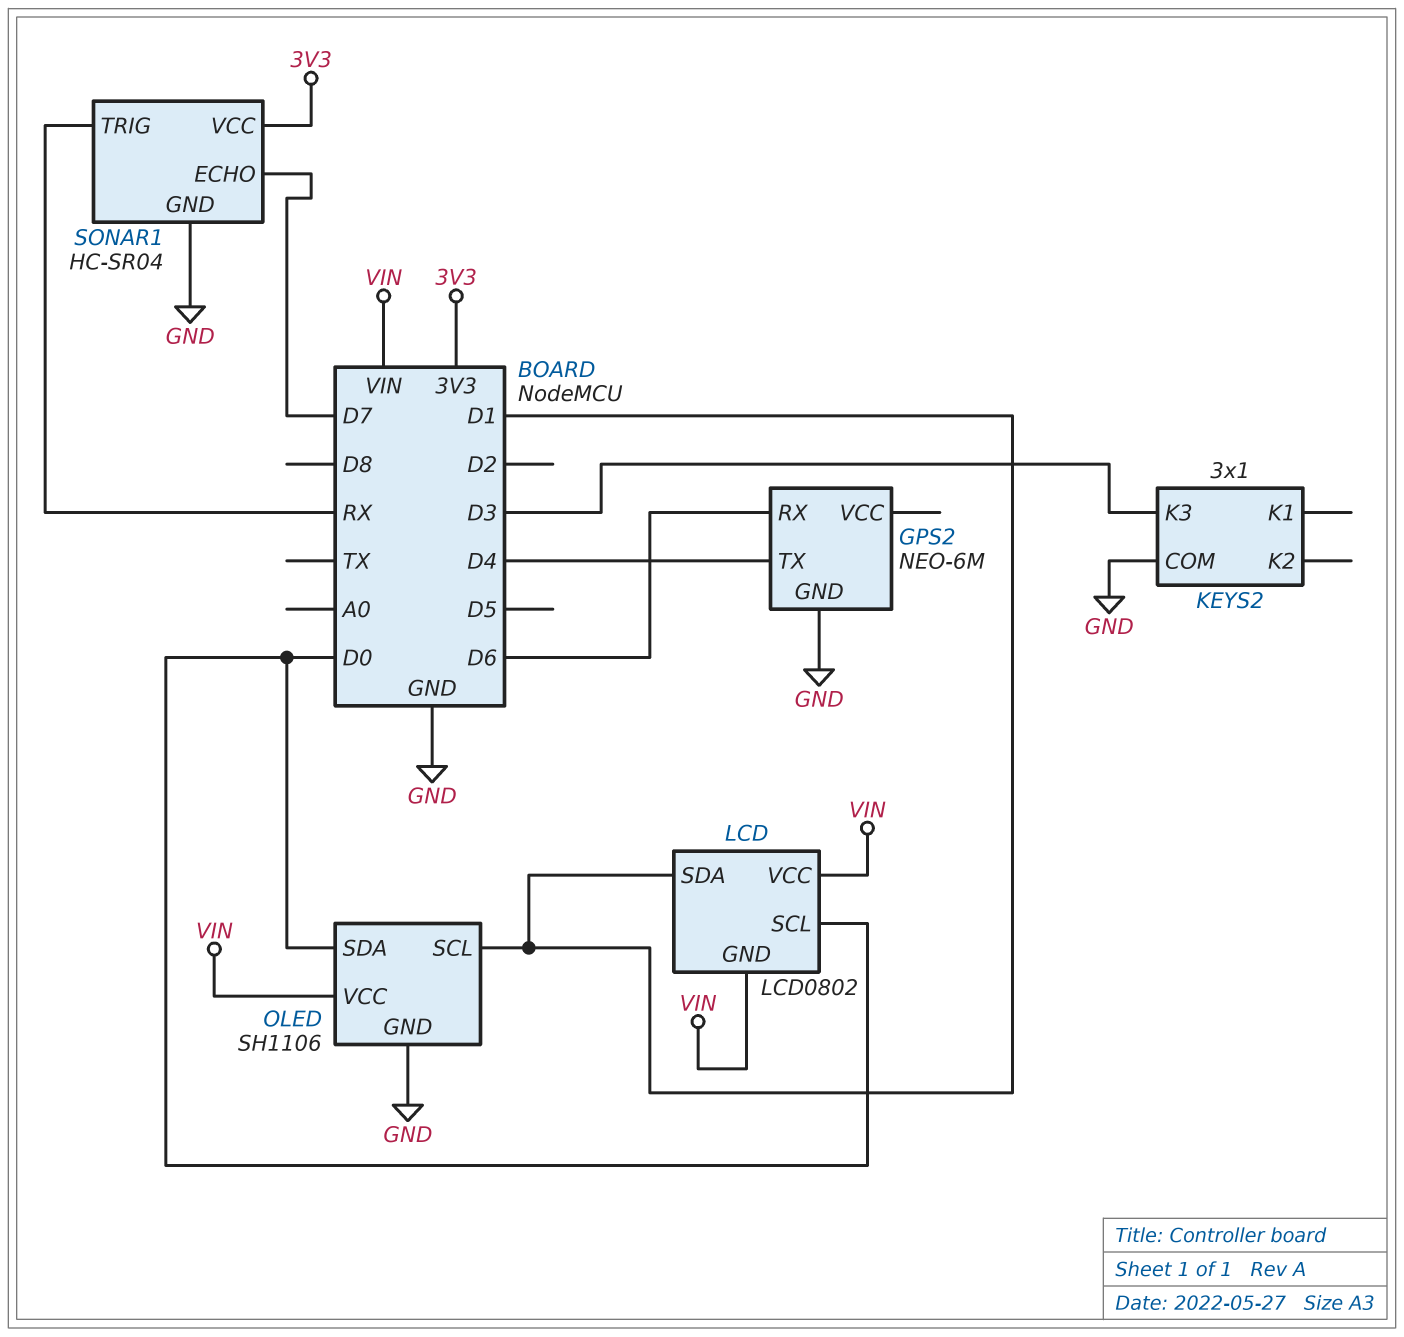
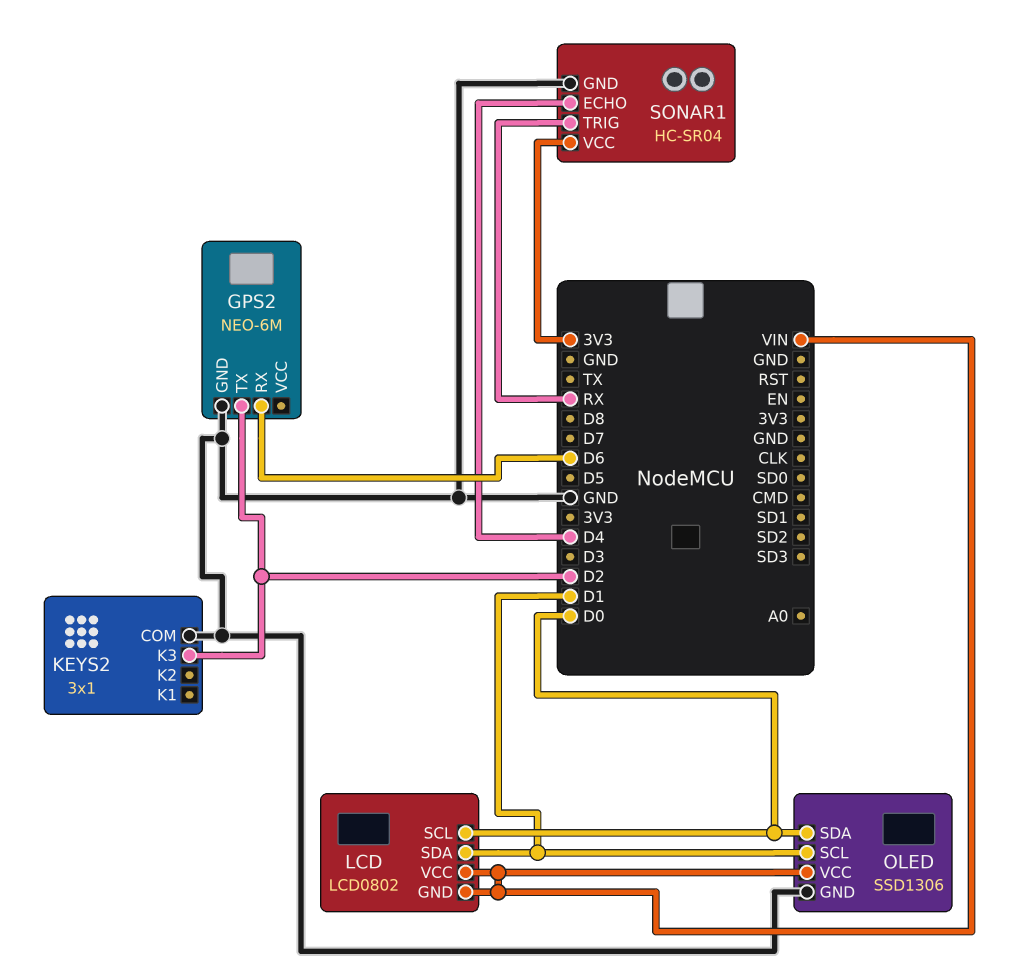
GPS2 pin TX: D4 -> D2
KEYS2 pin K3: D3 -> D2
OLED: SH1106 -> SSD1306
SONAR1 pin ECHO: D7 -> D4

